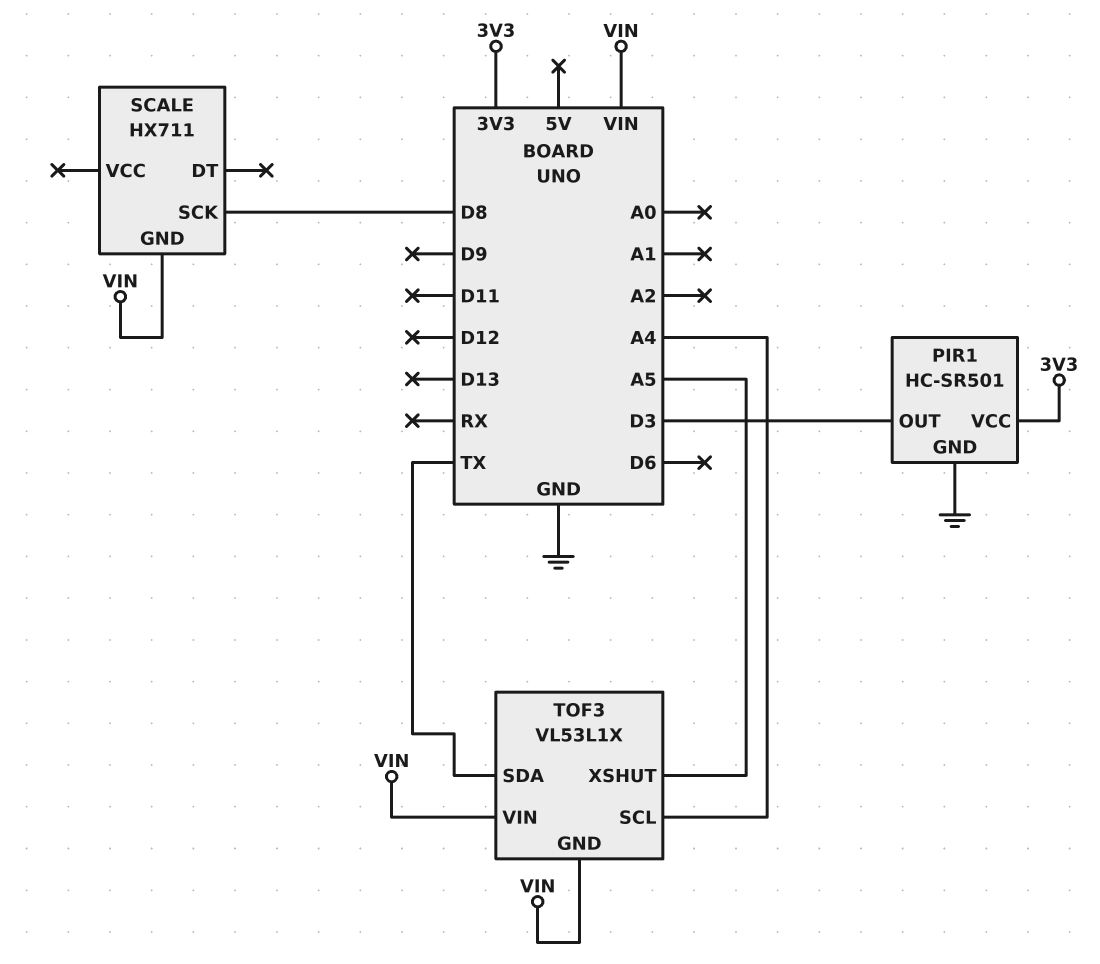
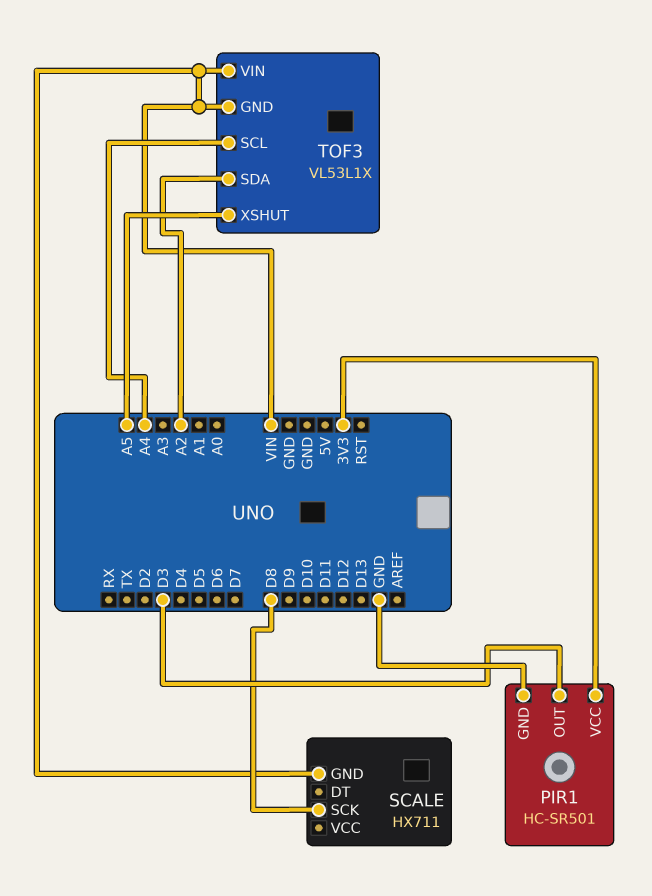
TOF3 pin SDA: TX -> A2

